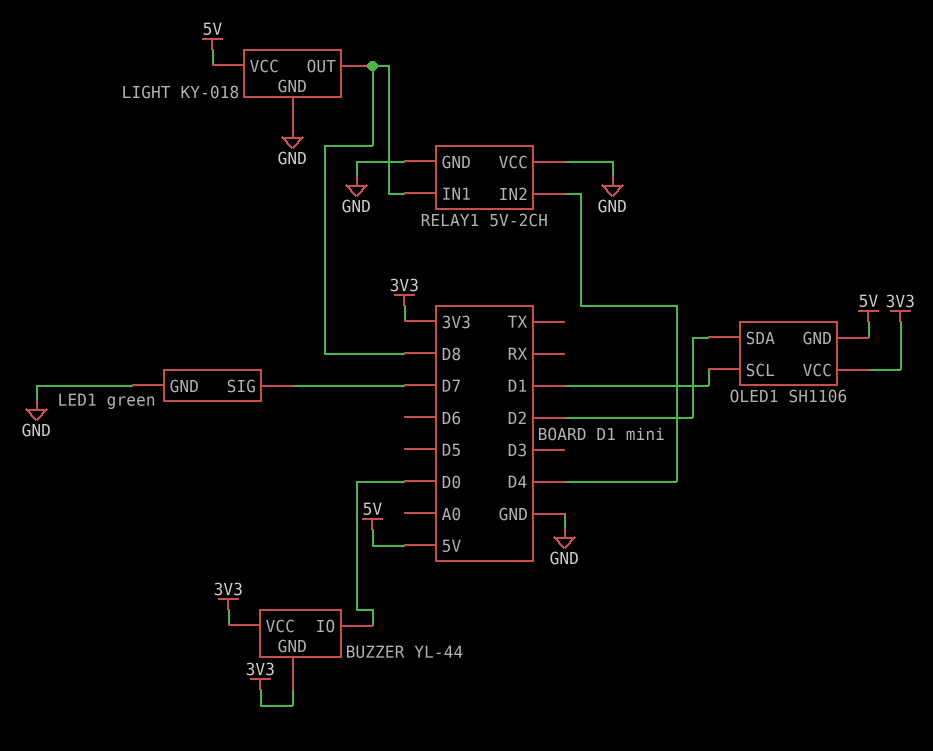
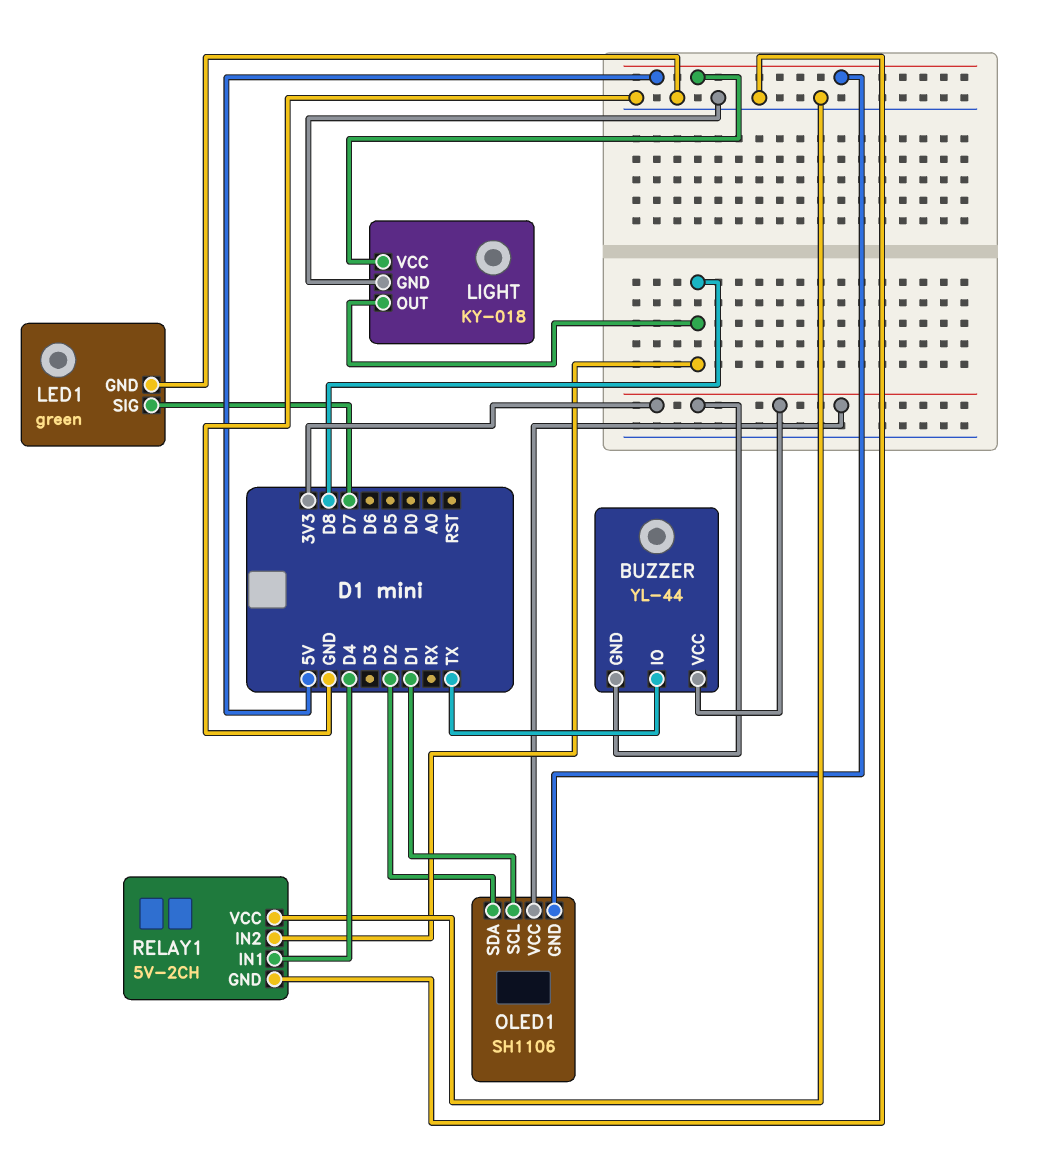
BUZZER pin IO: D0 -> TX
RELAY1 pin IN1: D8 -> D4
RELAY1 pin IN2: D4 -> D8

